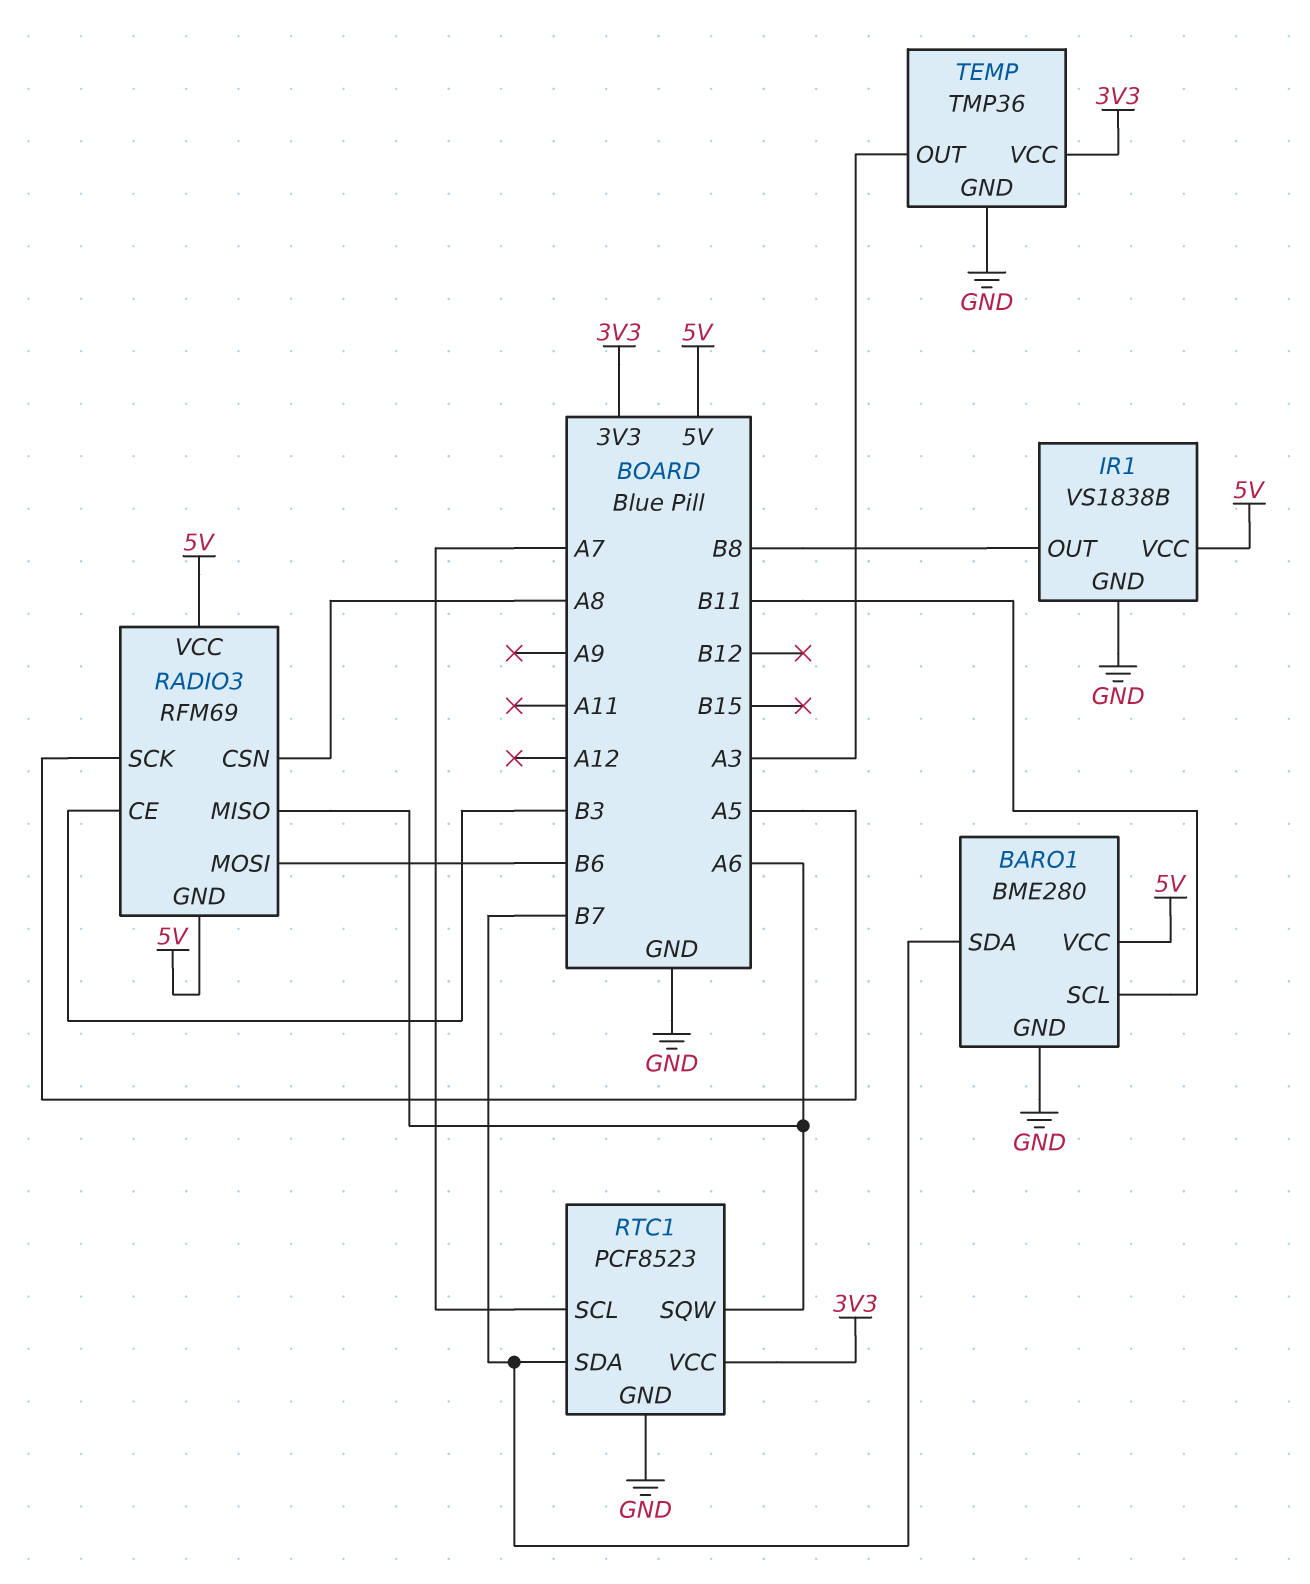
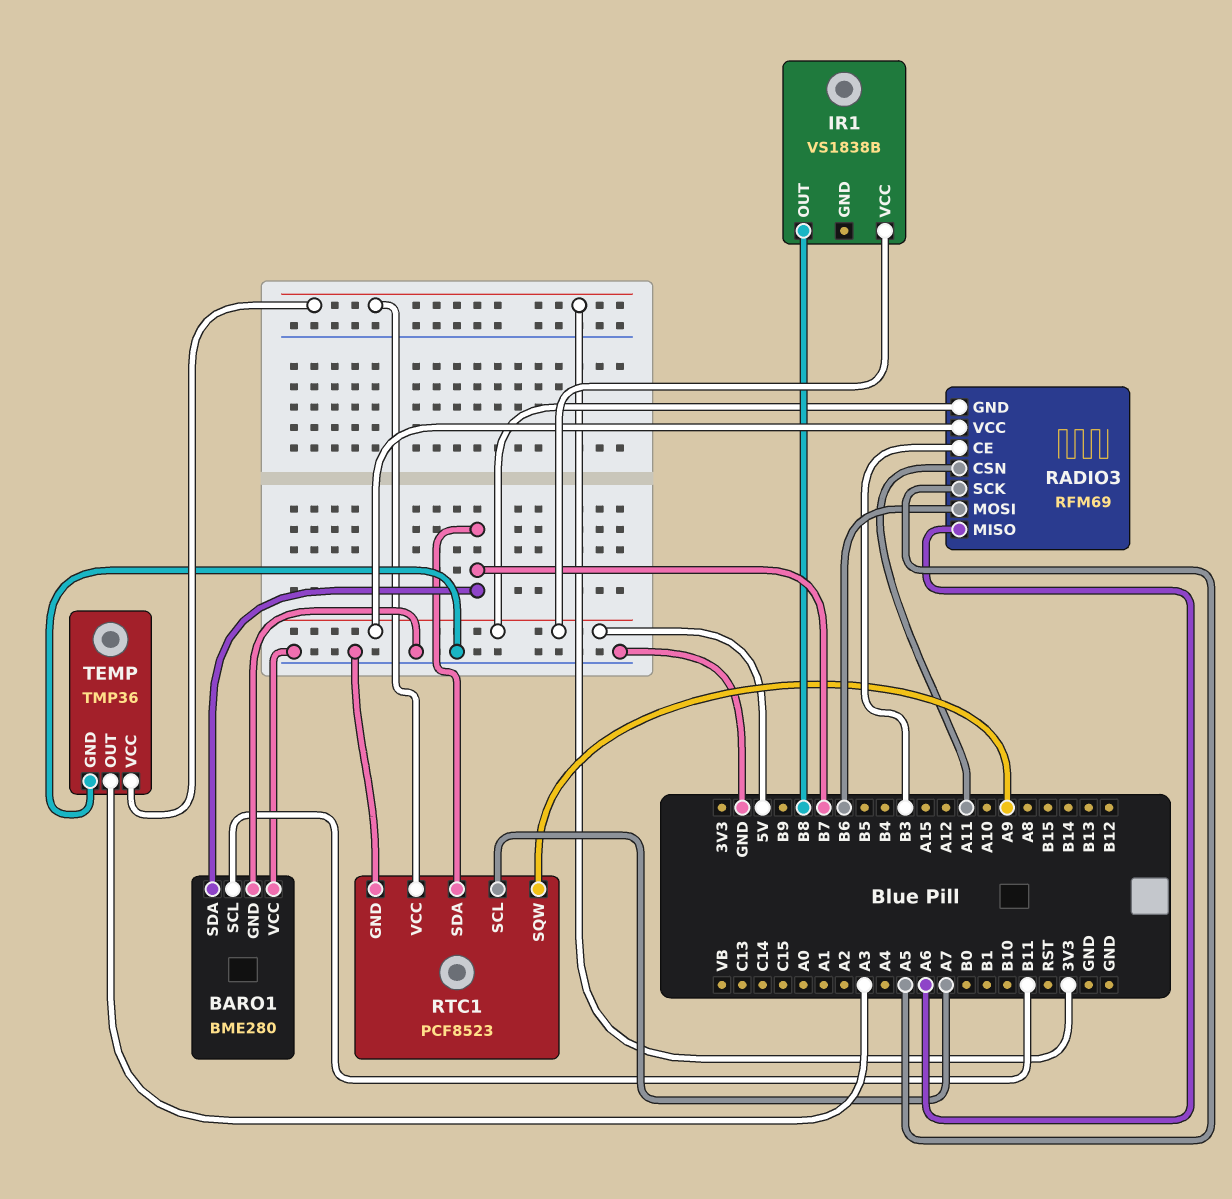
BARO1 pin VCC: 5V -> GND
IR1 pin GND: GND -> none
RADIO3 pin CSN: A8 -> A11
RTC1 pin SQW: A6 -> A9

